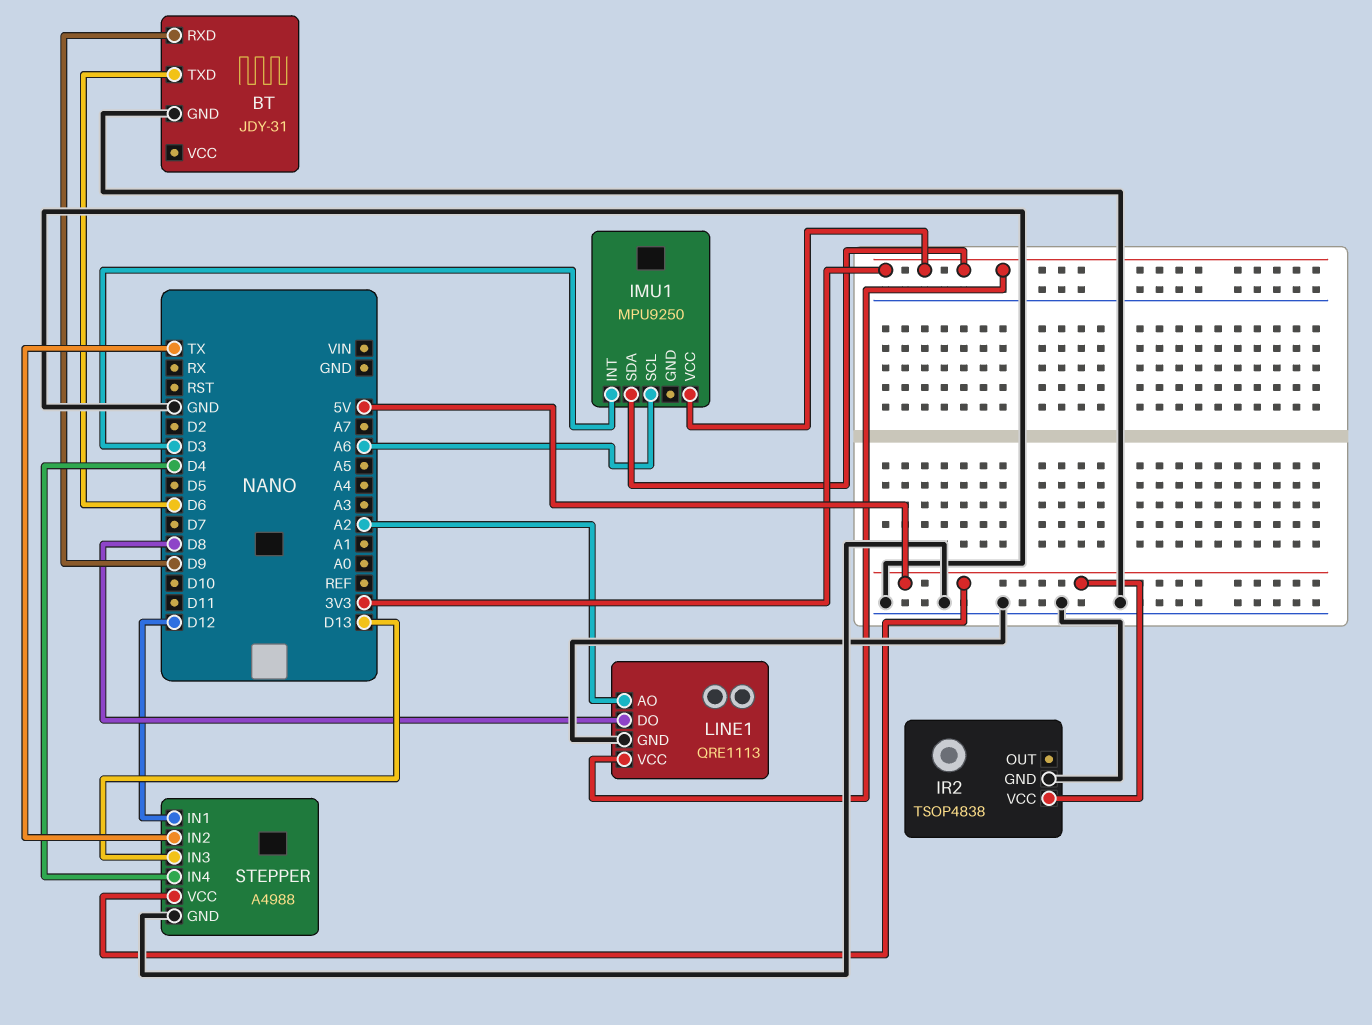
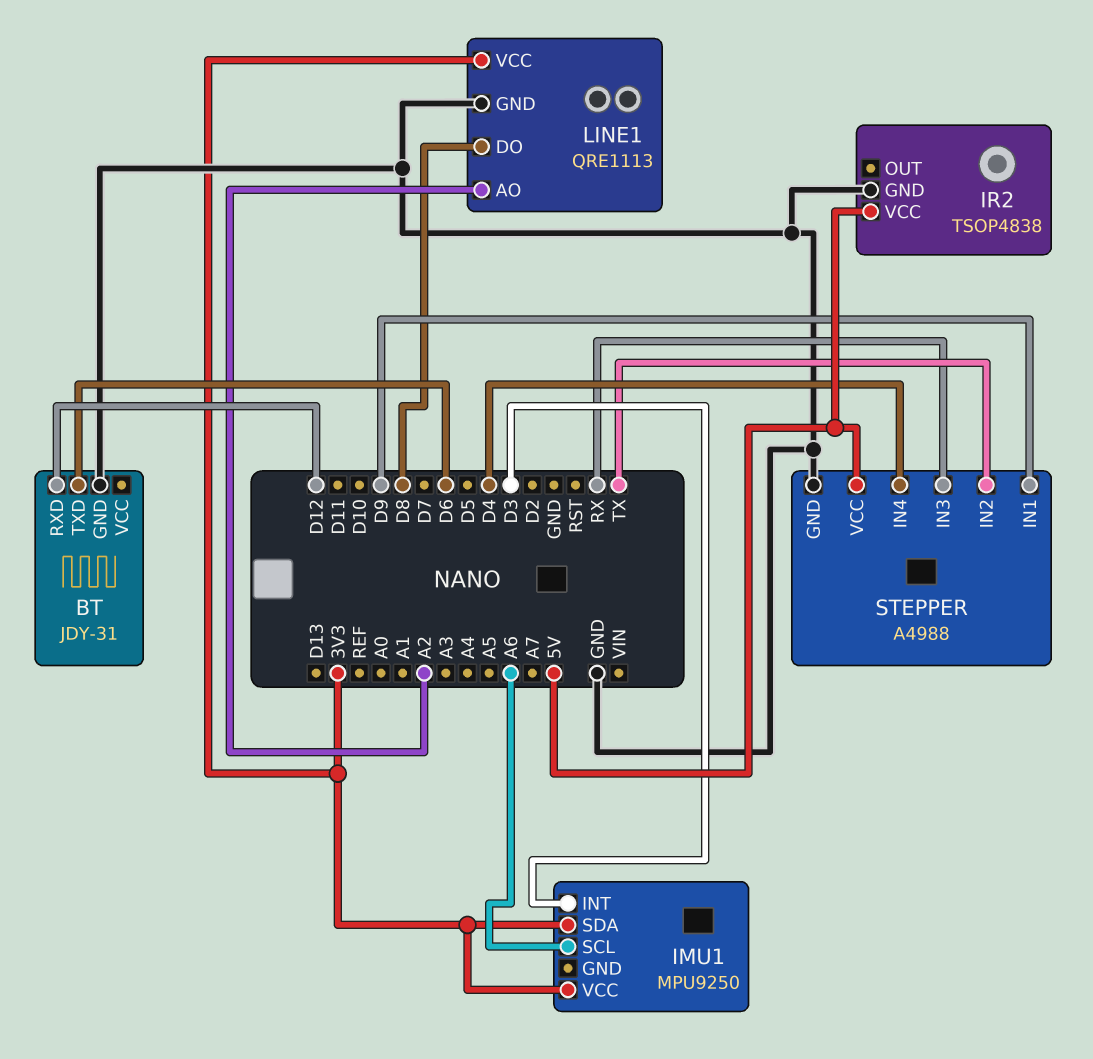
BT pin RXD: D9 -> D12
STEPPER pin IN1: D12 -> D9
STEPPER pin IN3: D13 -> RX

